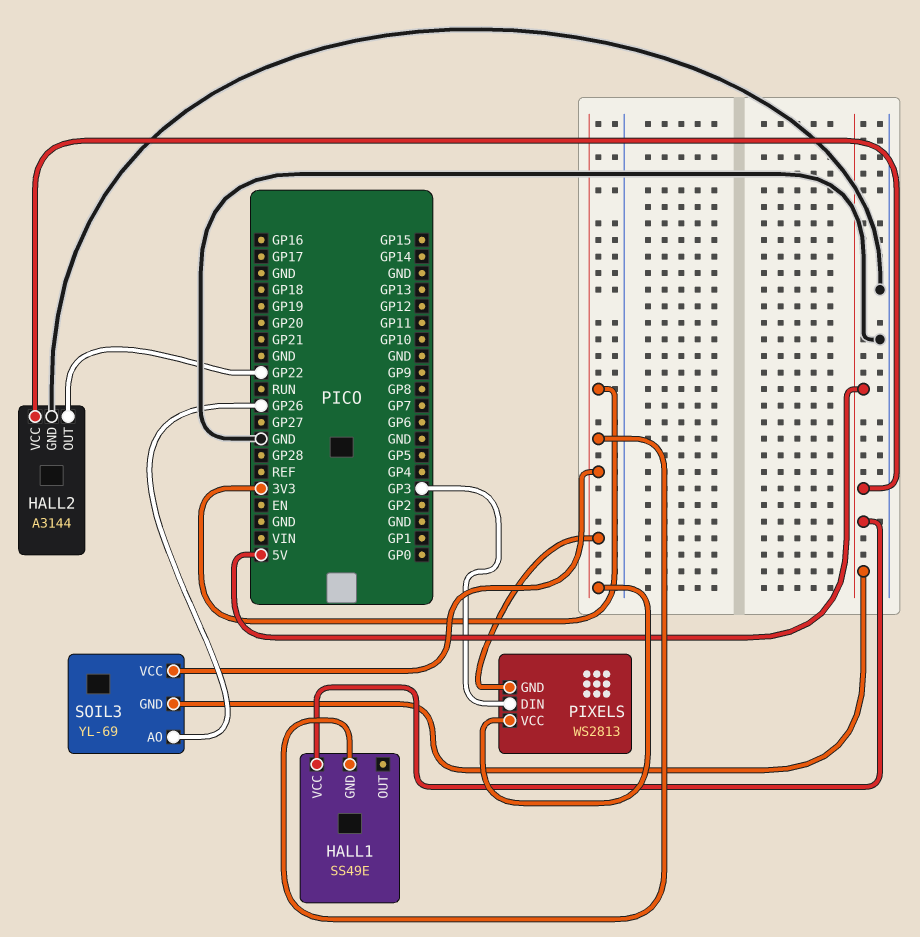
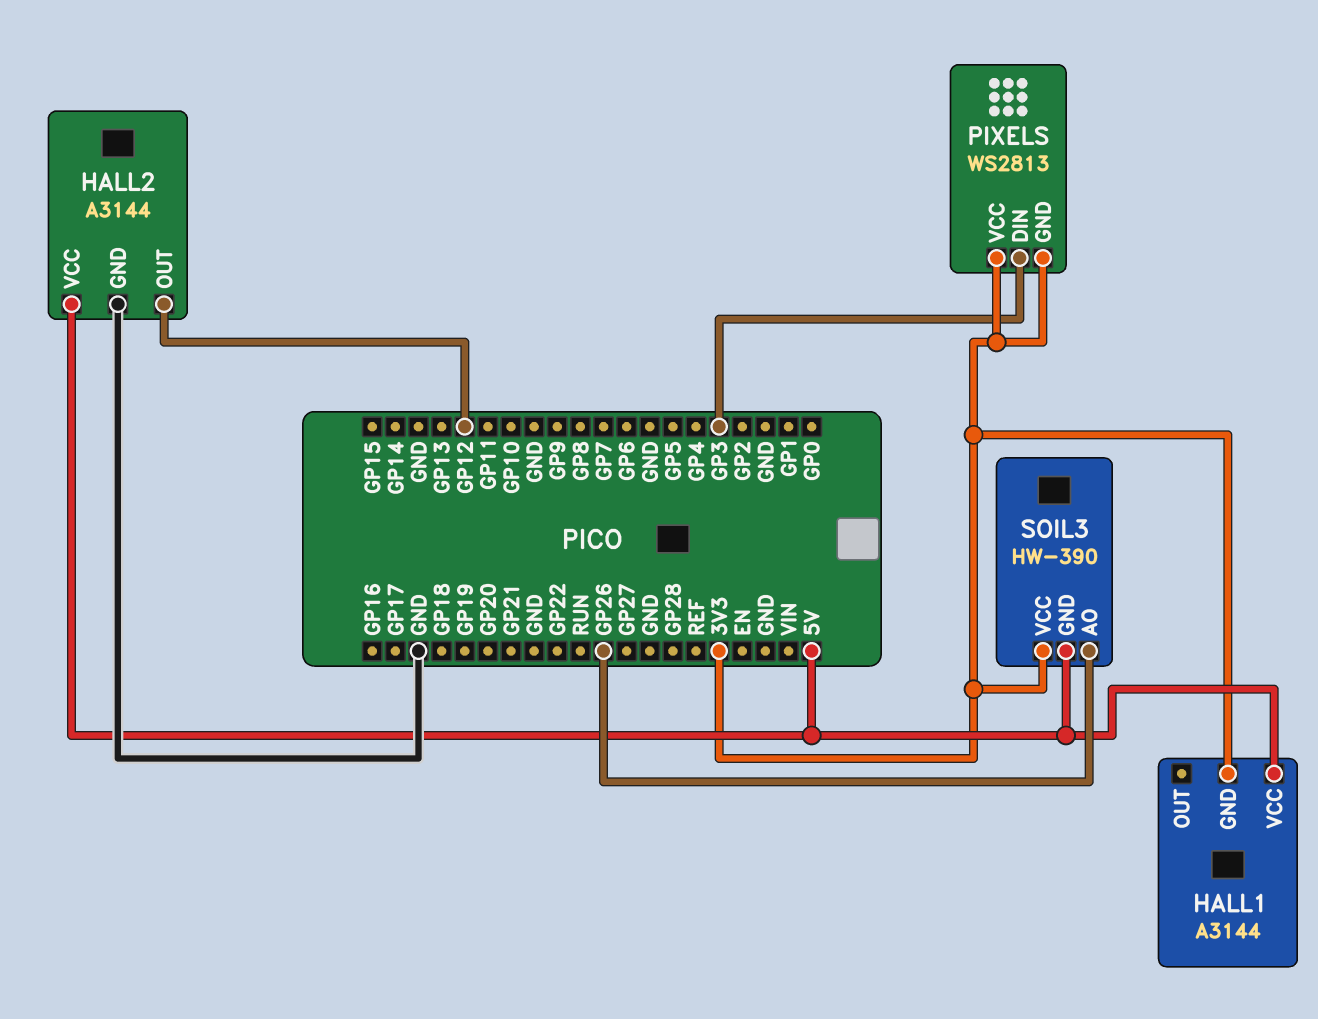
HALL1: SS49E -> A3144
HALL2 pin OUT: GP22 -> GP12
SOIL3: YL-69 -> HW-390

